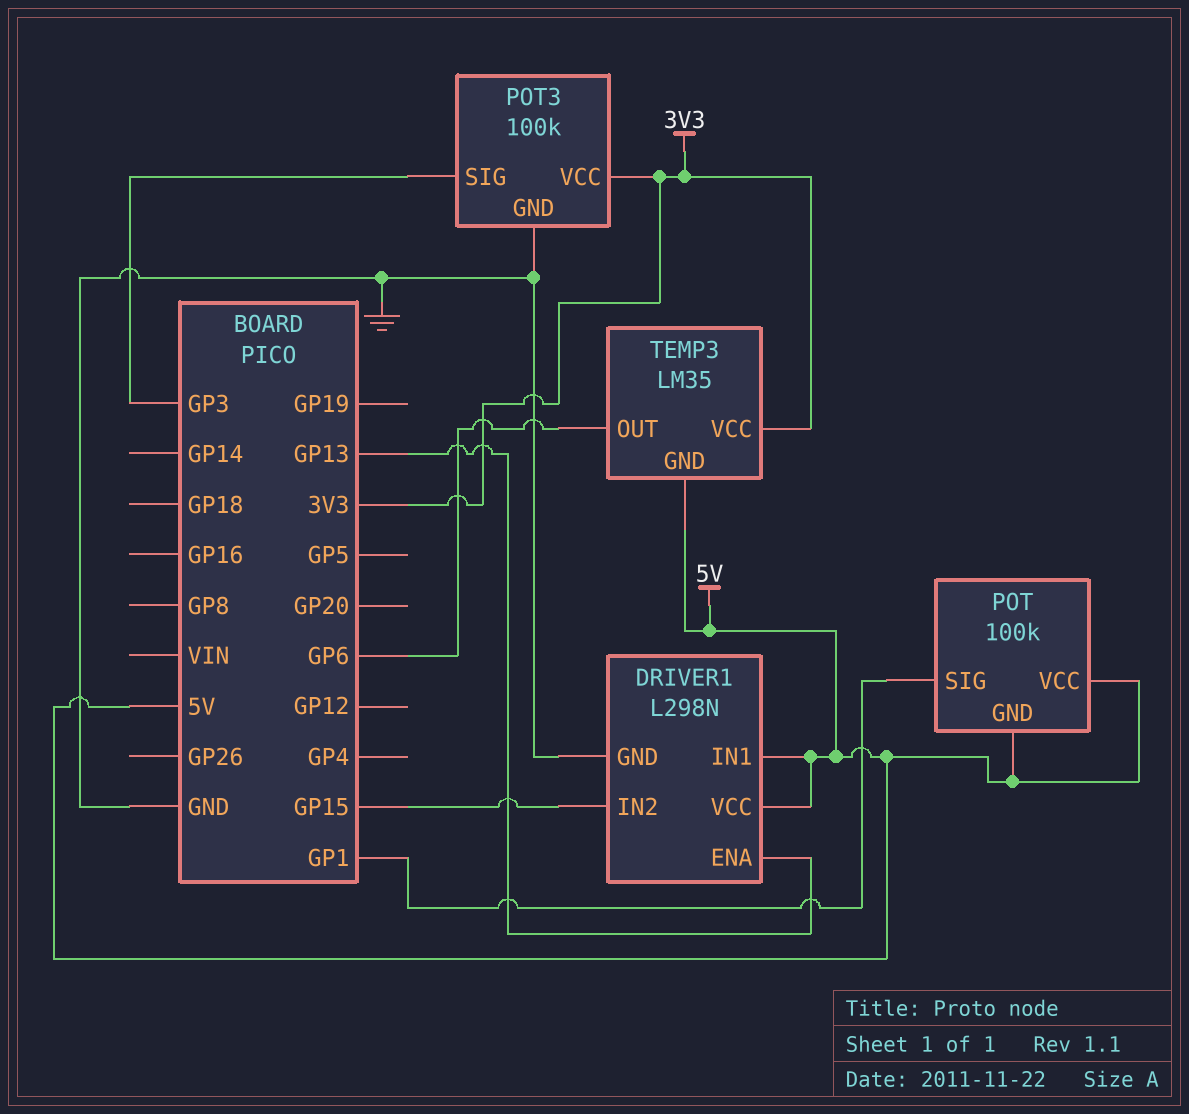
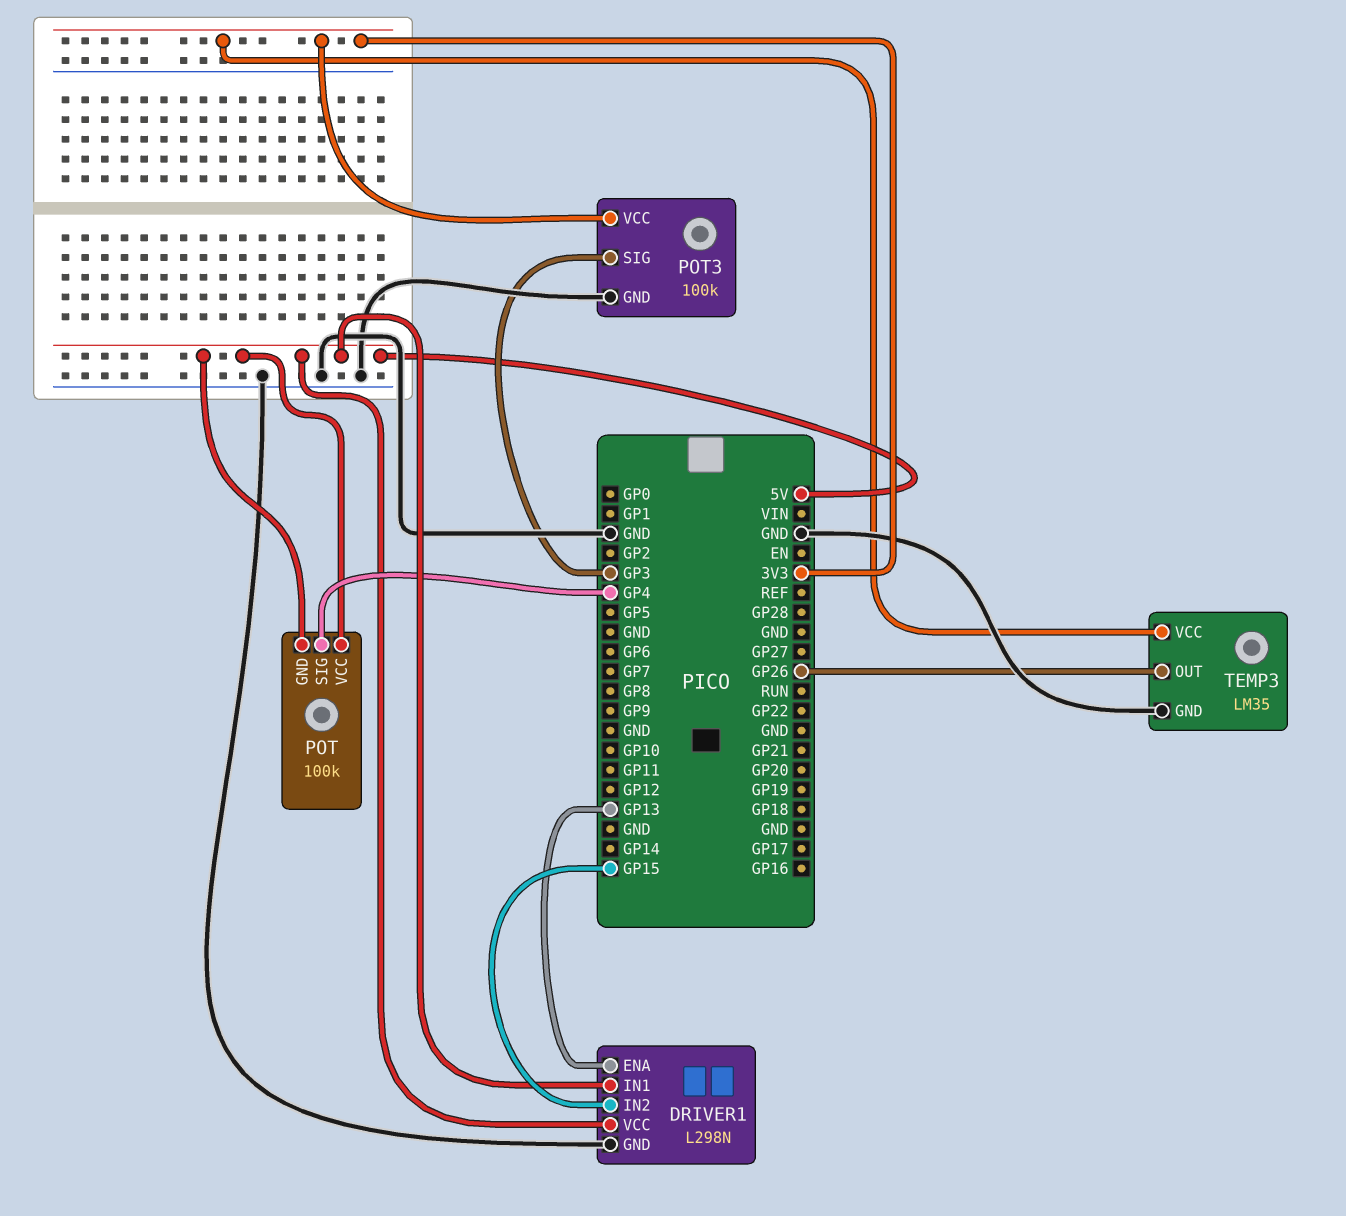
POT pin SIG: GP1 -> GP4
TEMP3 pin GND: 5V -> GND
TEMP3 pin OUT: GP6 -> GP26

